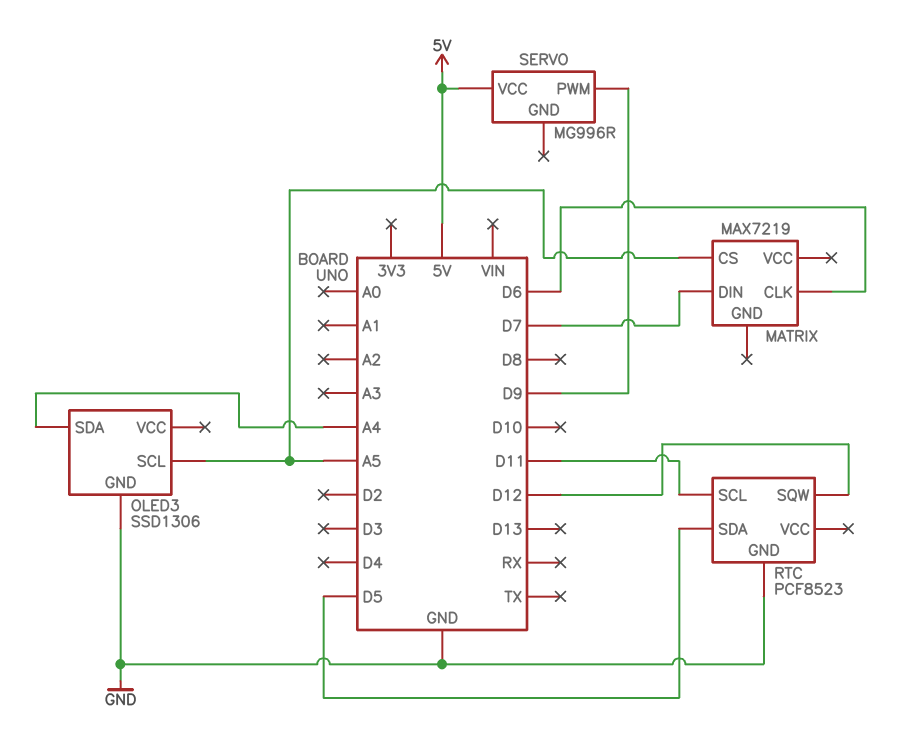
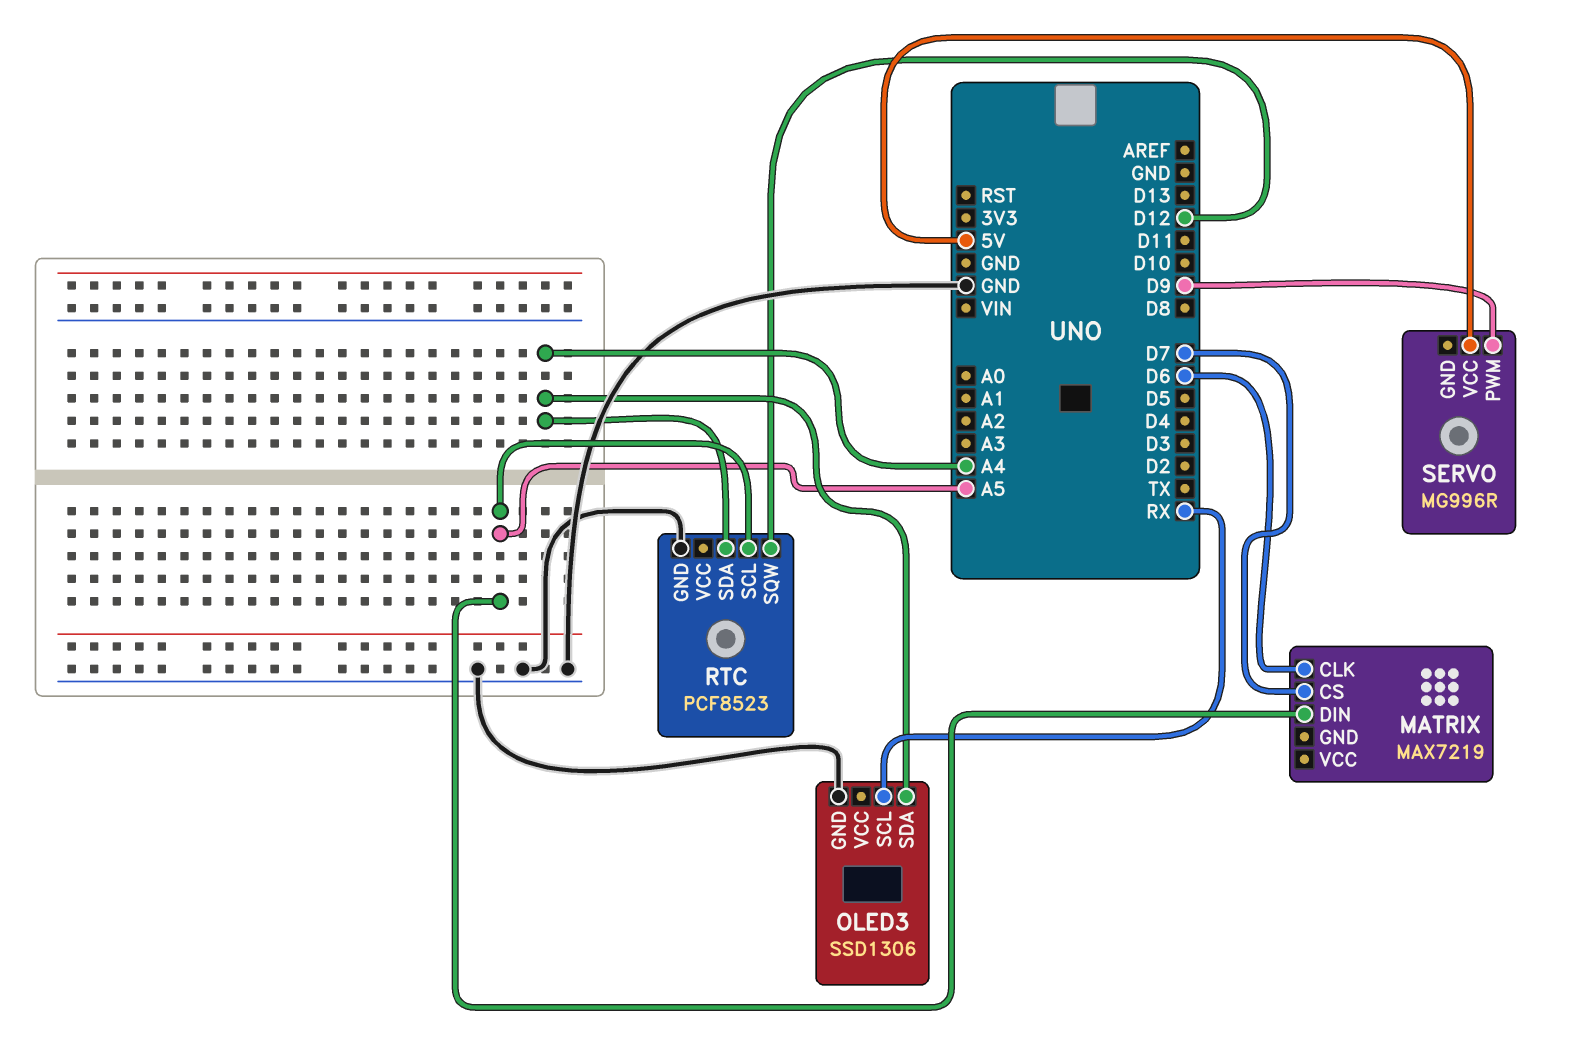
MATRIX pin CS: A5 -> D7
MATRIX pin DIN: D7 -> A5
OLED3 pin SCL: A5 -> RX
RTC pin SCL: D11 -> A5
RTC pin SDA: D5 -> A4

